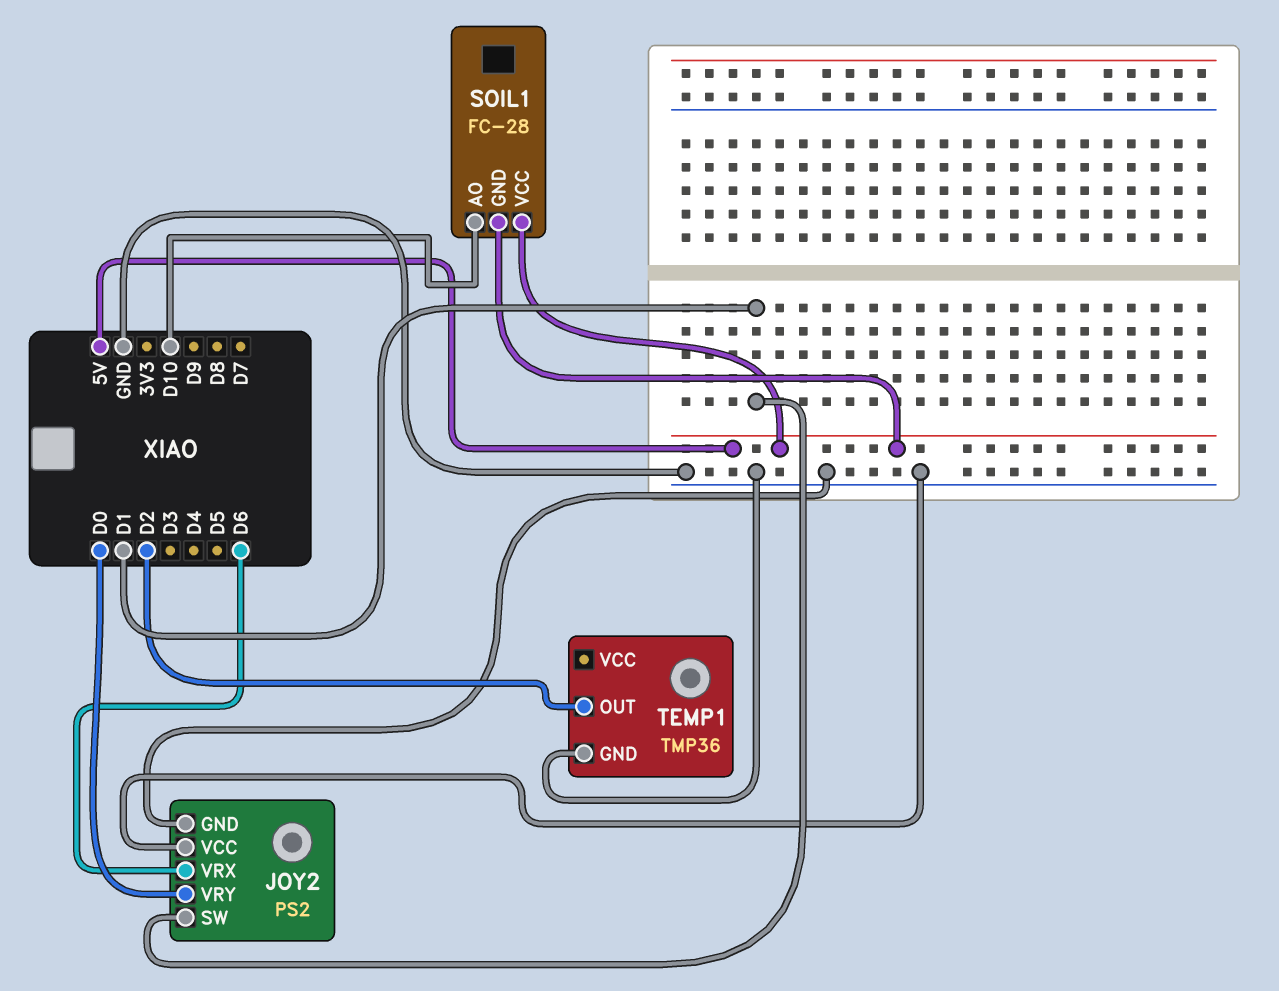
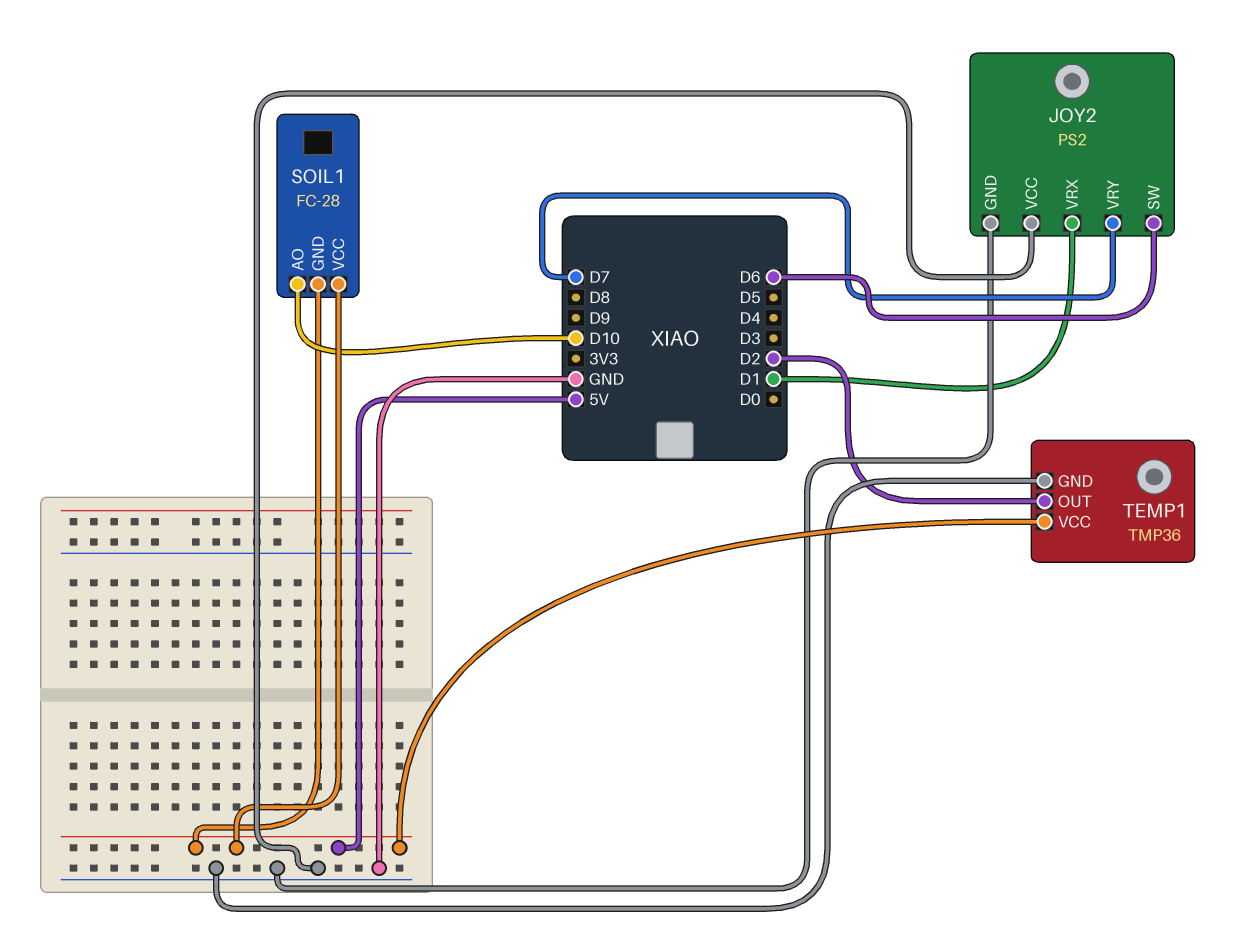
JOY2 pin SW: D1 -> D6
JOY2 pin VRX: D6 -> D1
JOY2 pin VRY: D0 -> D7
TEMP1 pin VCC: none -> 5V

